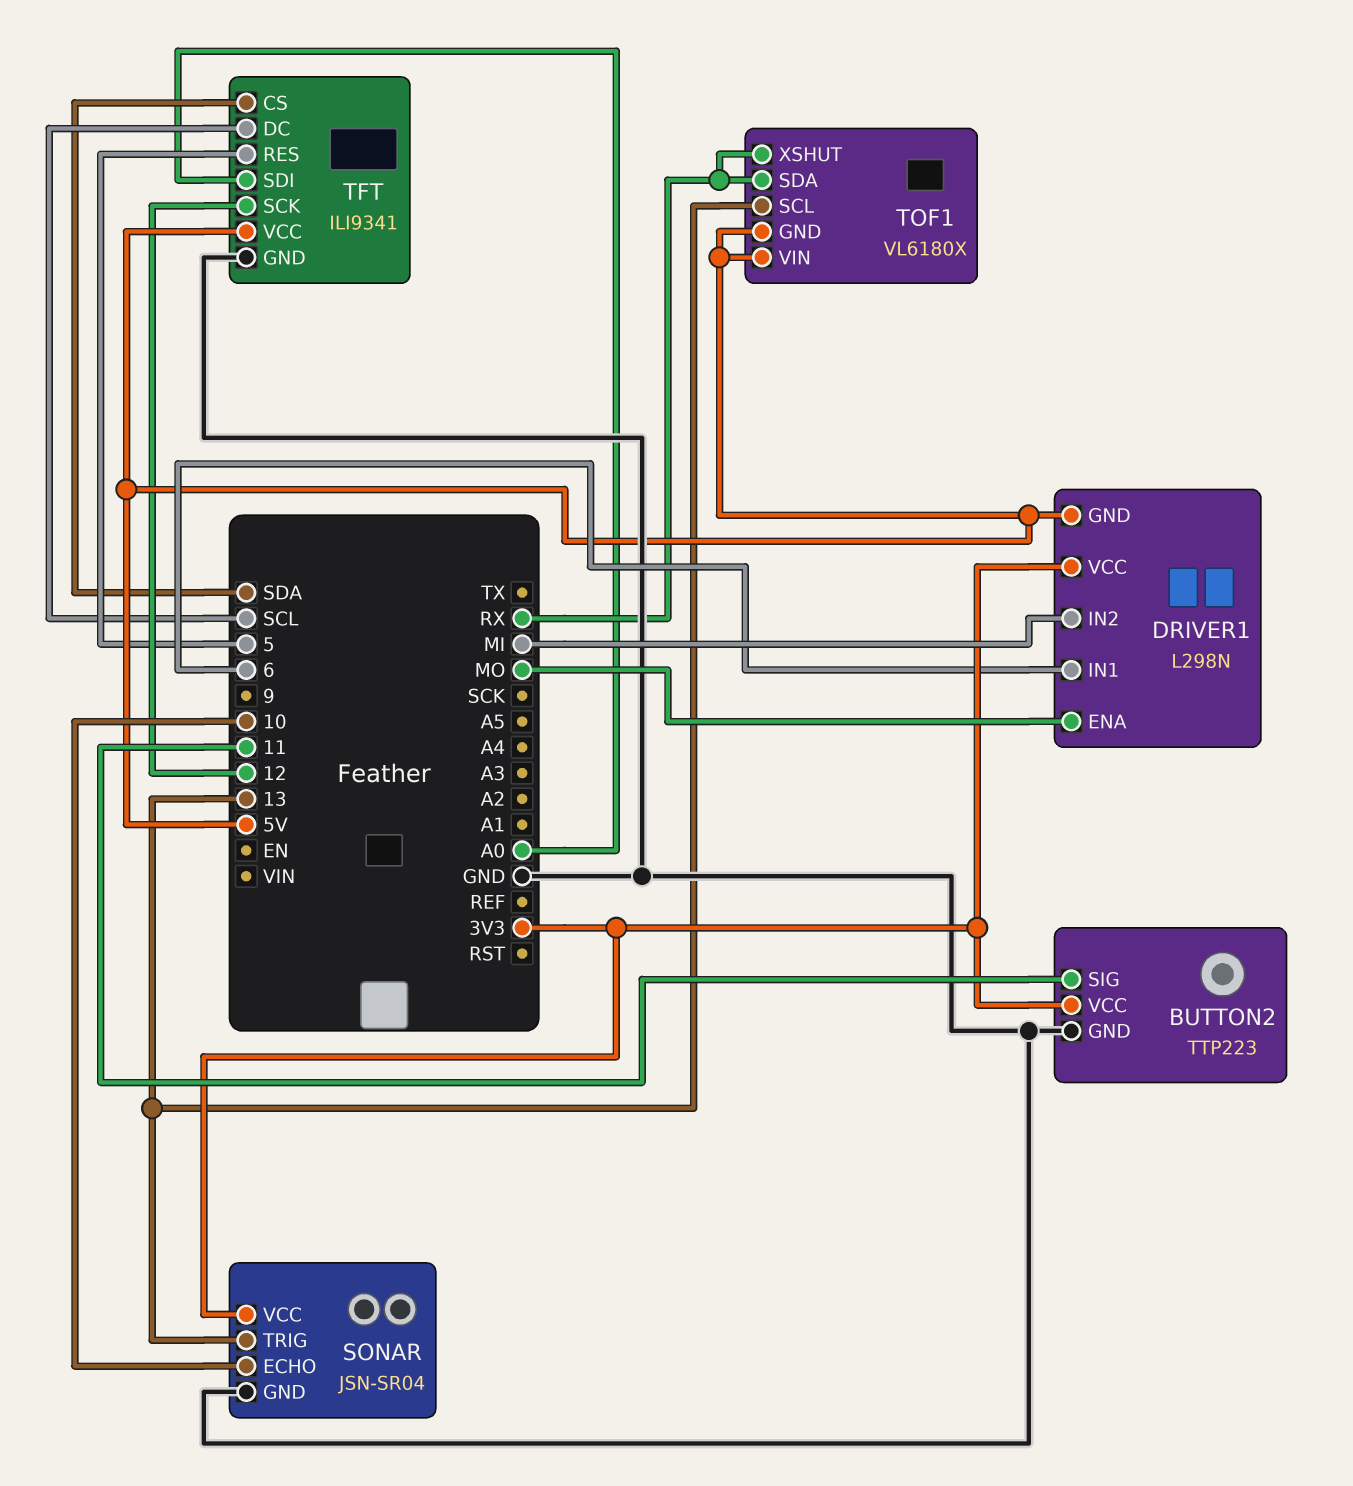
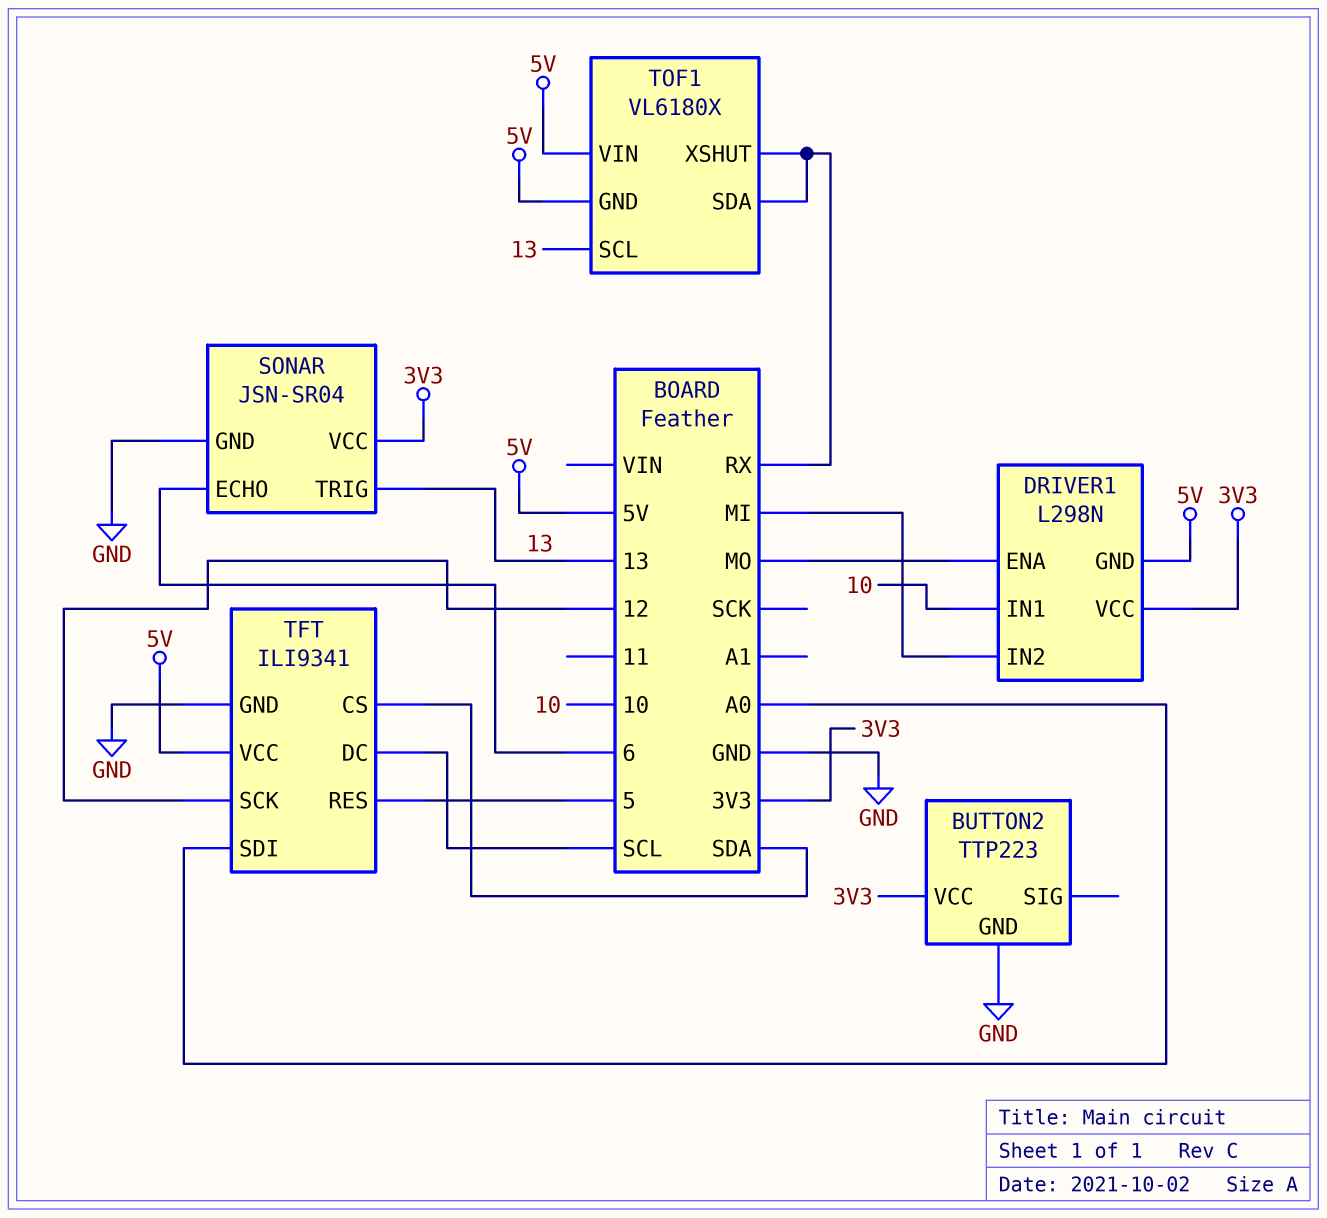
BUTTON2 pin SIG: 11 -> none
DRIVER1 pin IN1: 6 -> 10
SONAR pin ECHO: 10 -> 6

